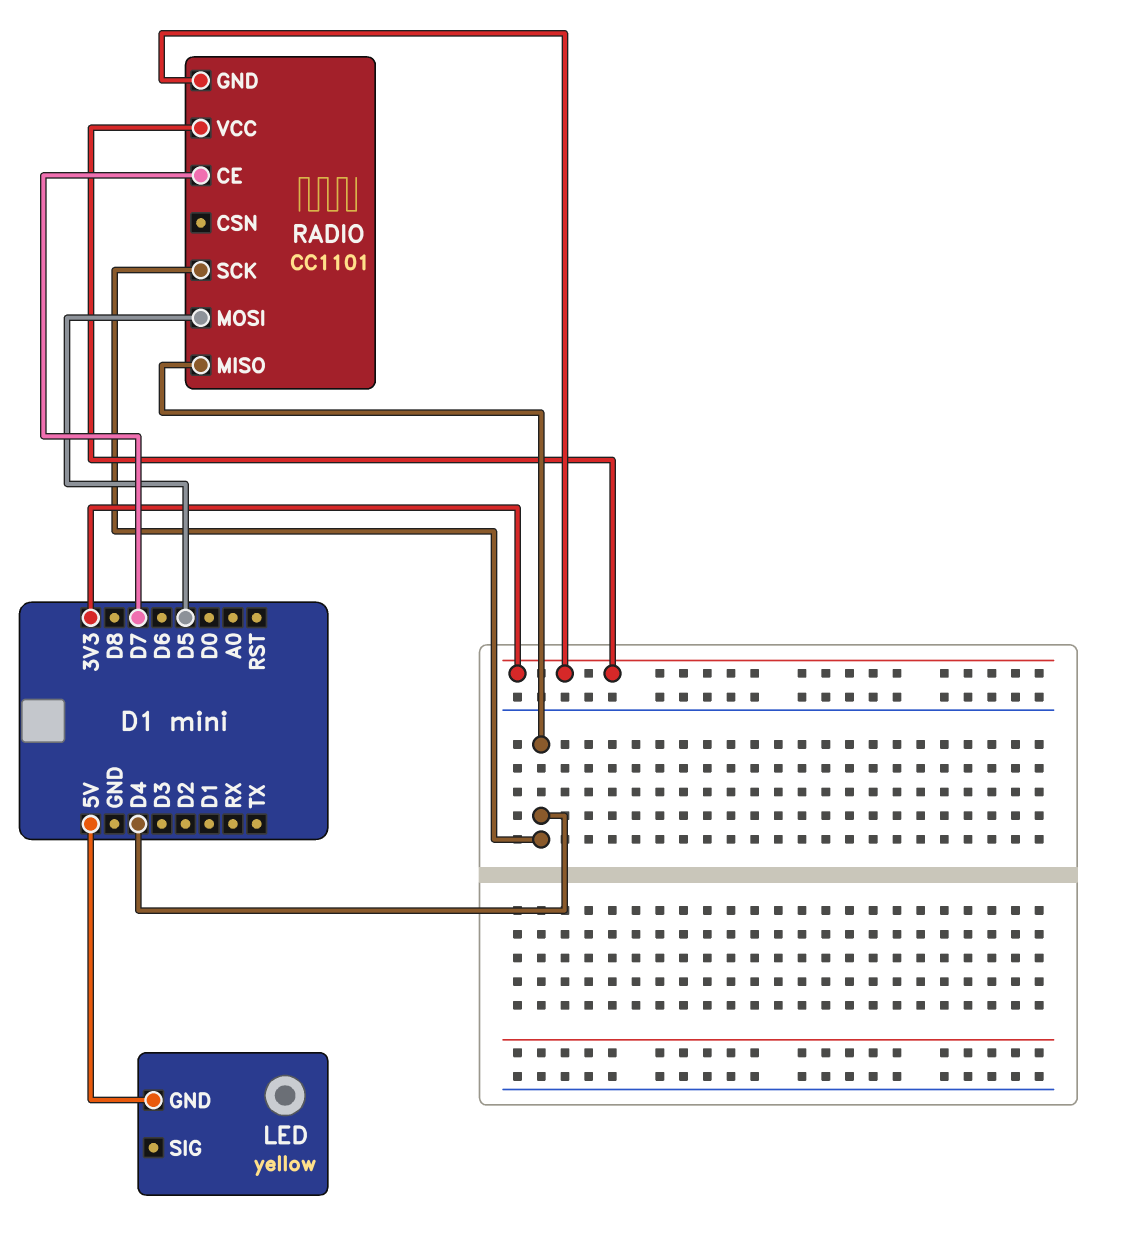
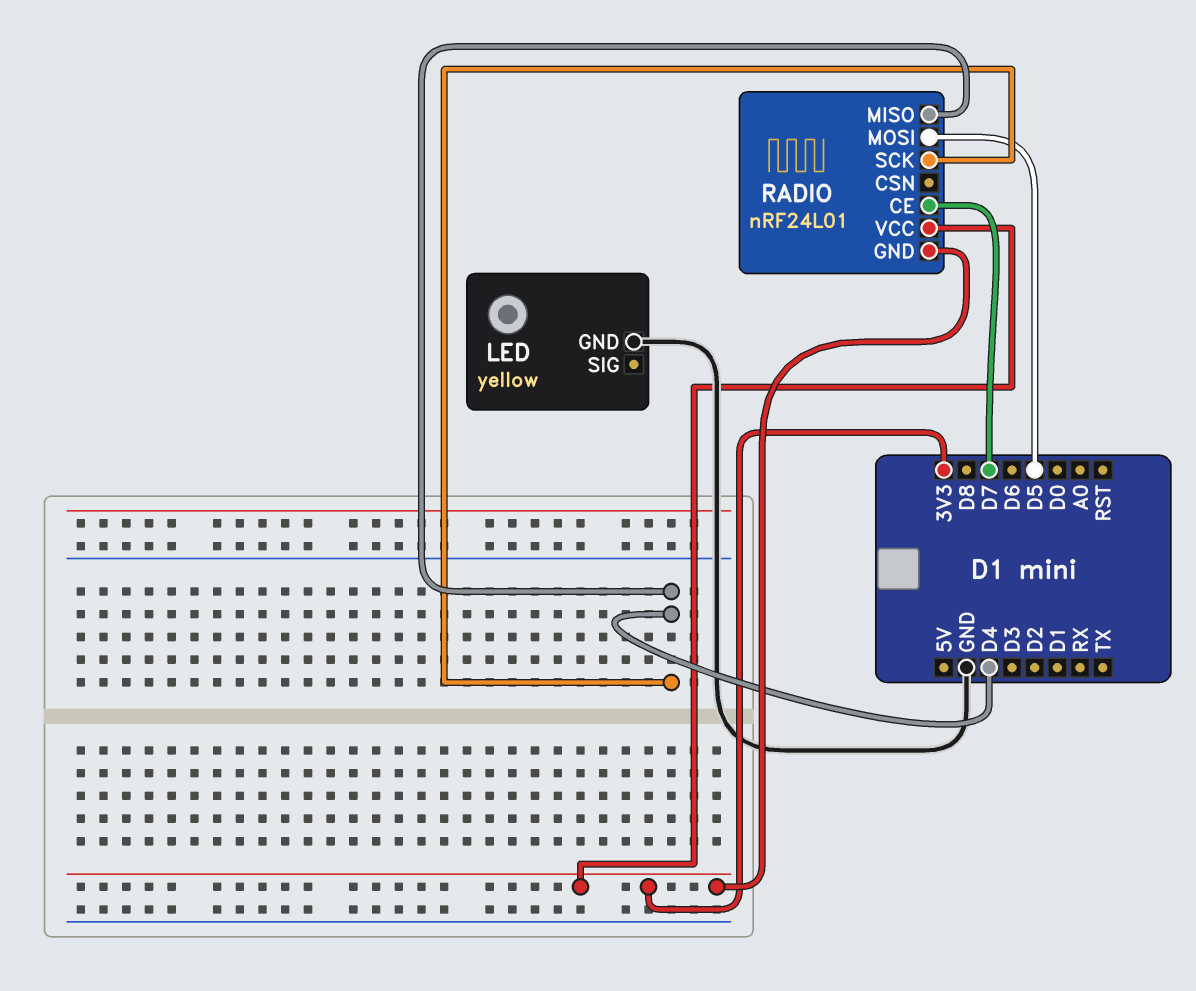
LED pin GND: 5V -> GND
RADIO: CC1101 -> nRF24L01

